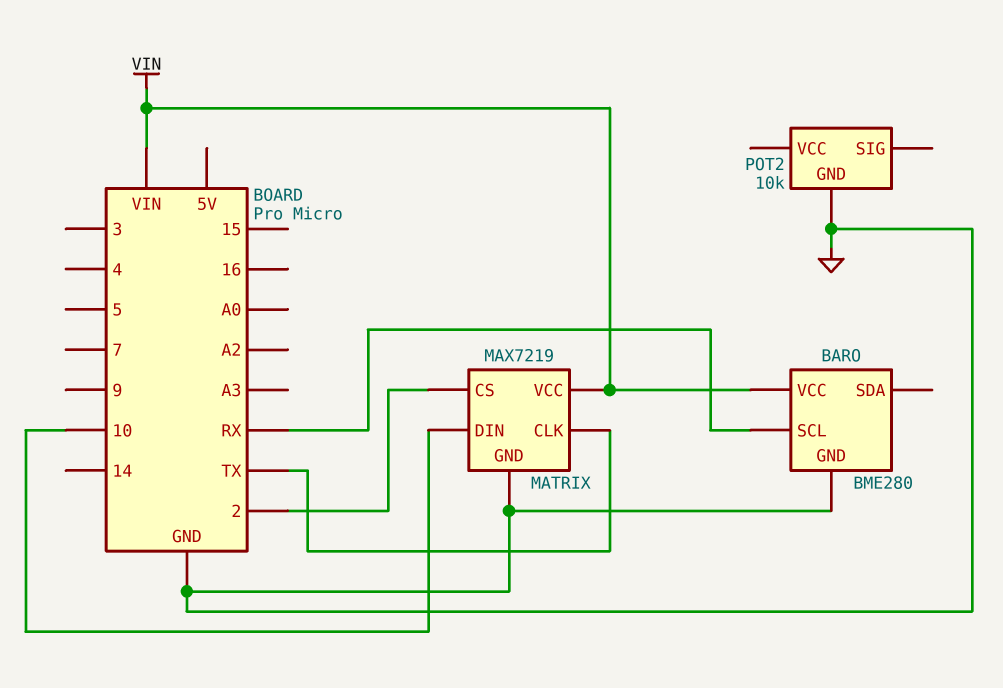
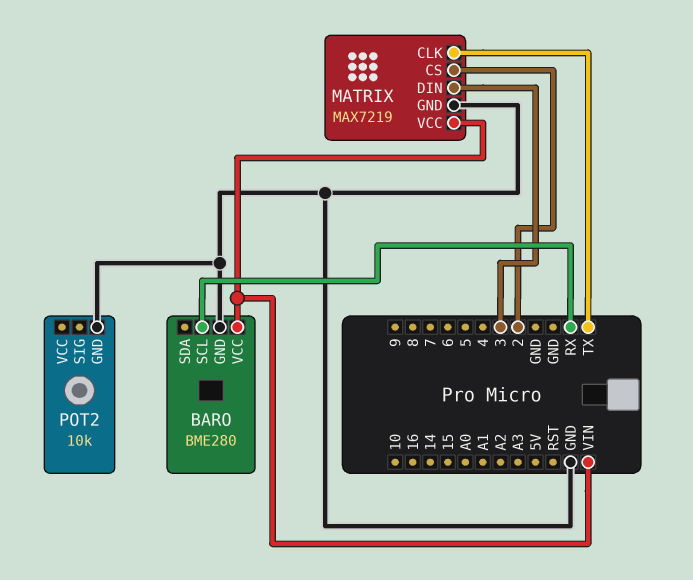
MATRIX pin DIN: 10 -> 3

